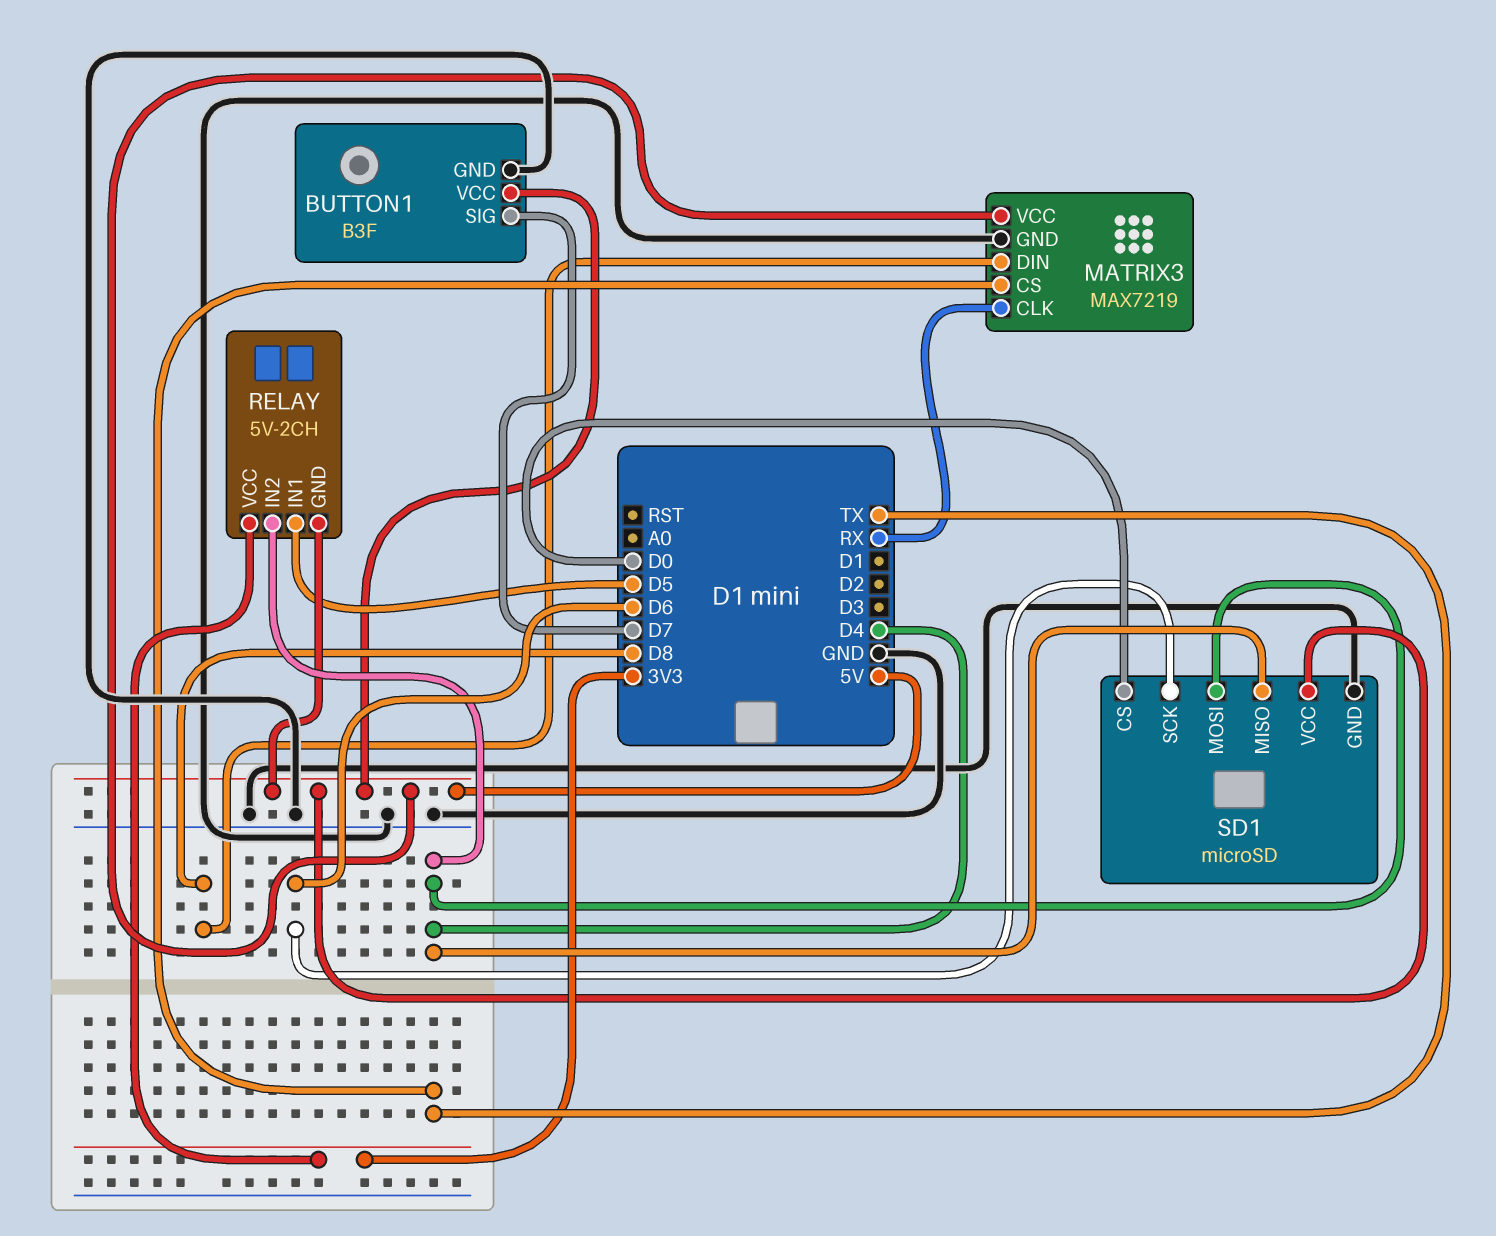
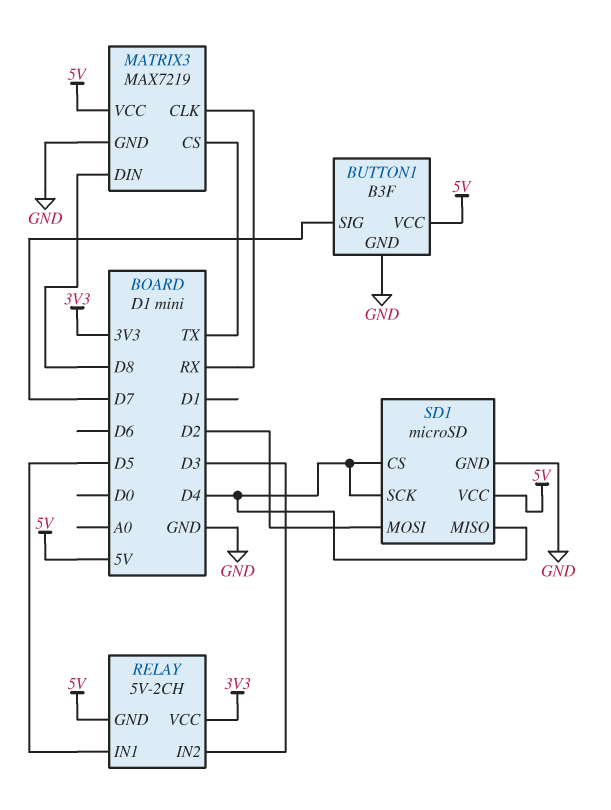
RELAY pin IN2: D4 -> D3
SD1 pin CS: D0 -> D4
SD1 pin MOSI: D4 -> D2
SD1 pin SCK: D6 -> D4

